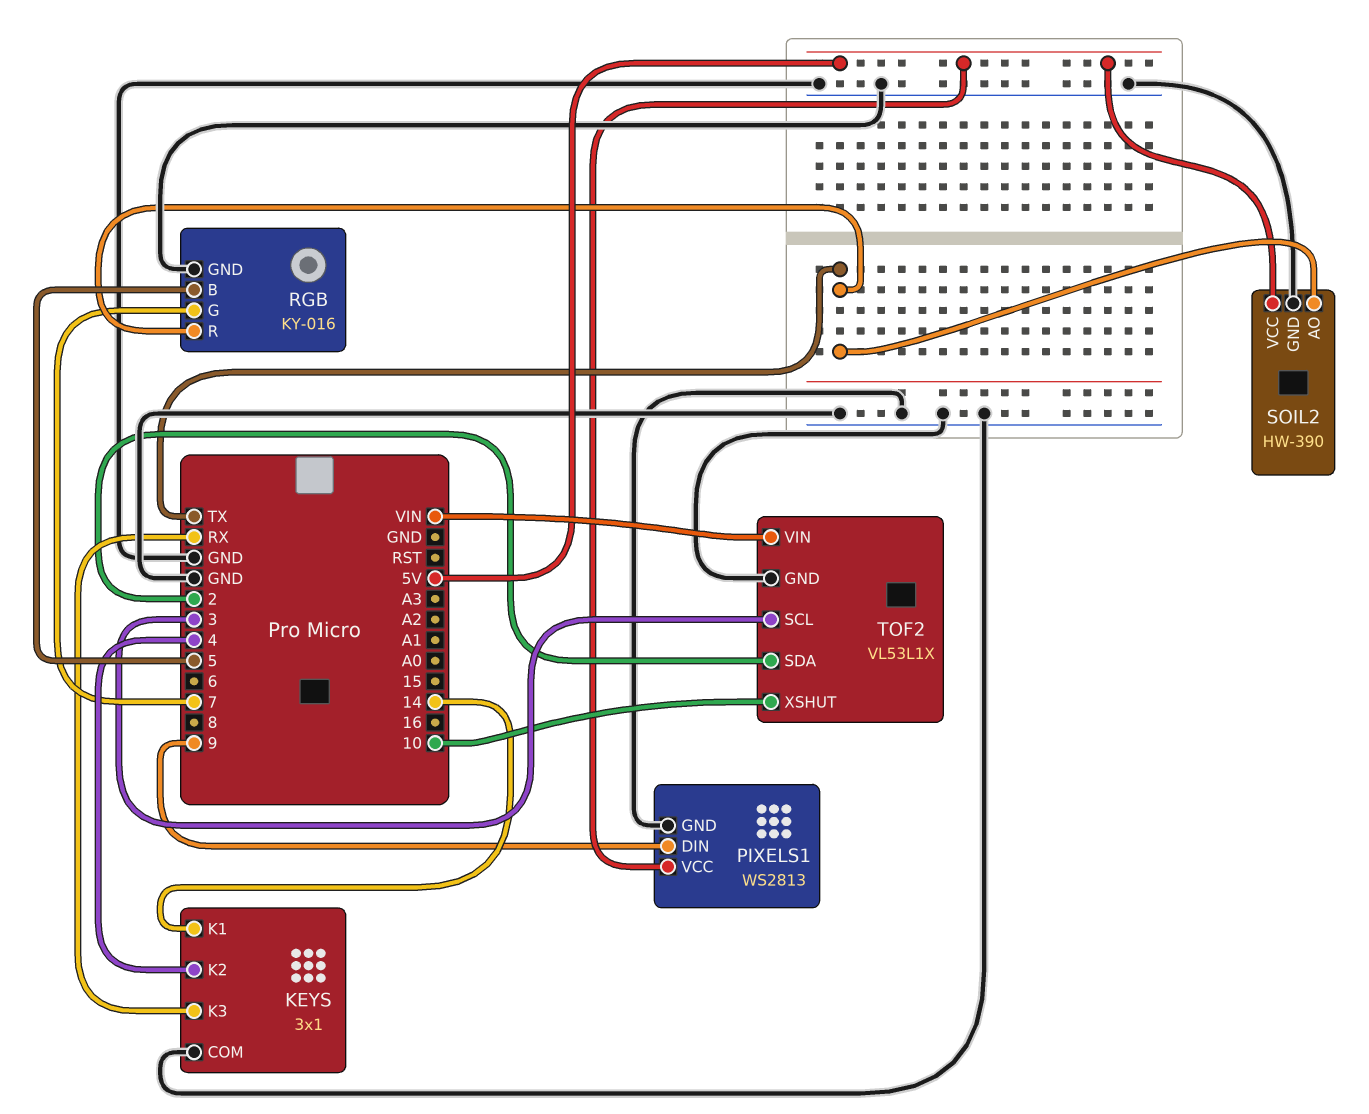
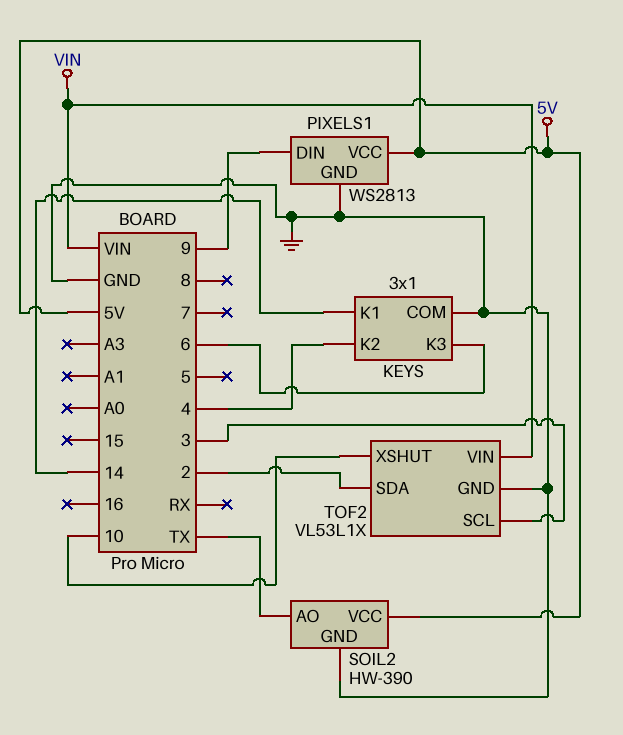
KEYS pin K3: RX -> 6
RGB: KY-016 -> none
RGB pin B: 5 -> none
RGB pin G: 7 -> none
RGB pin GND: GND -> none
RGB pin R: TX -> none

